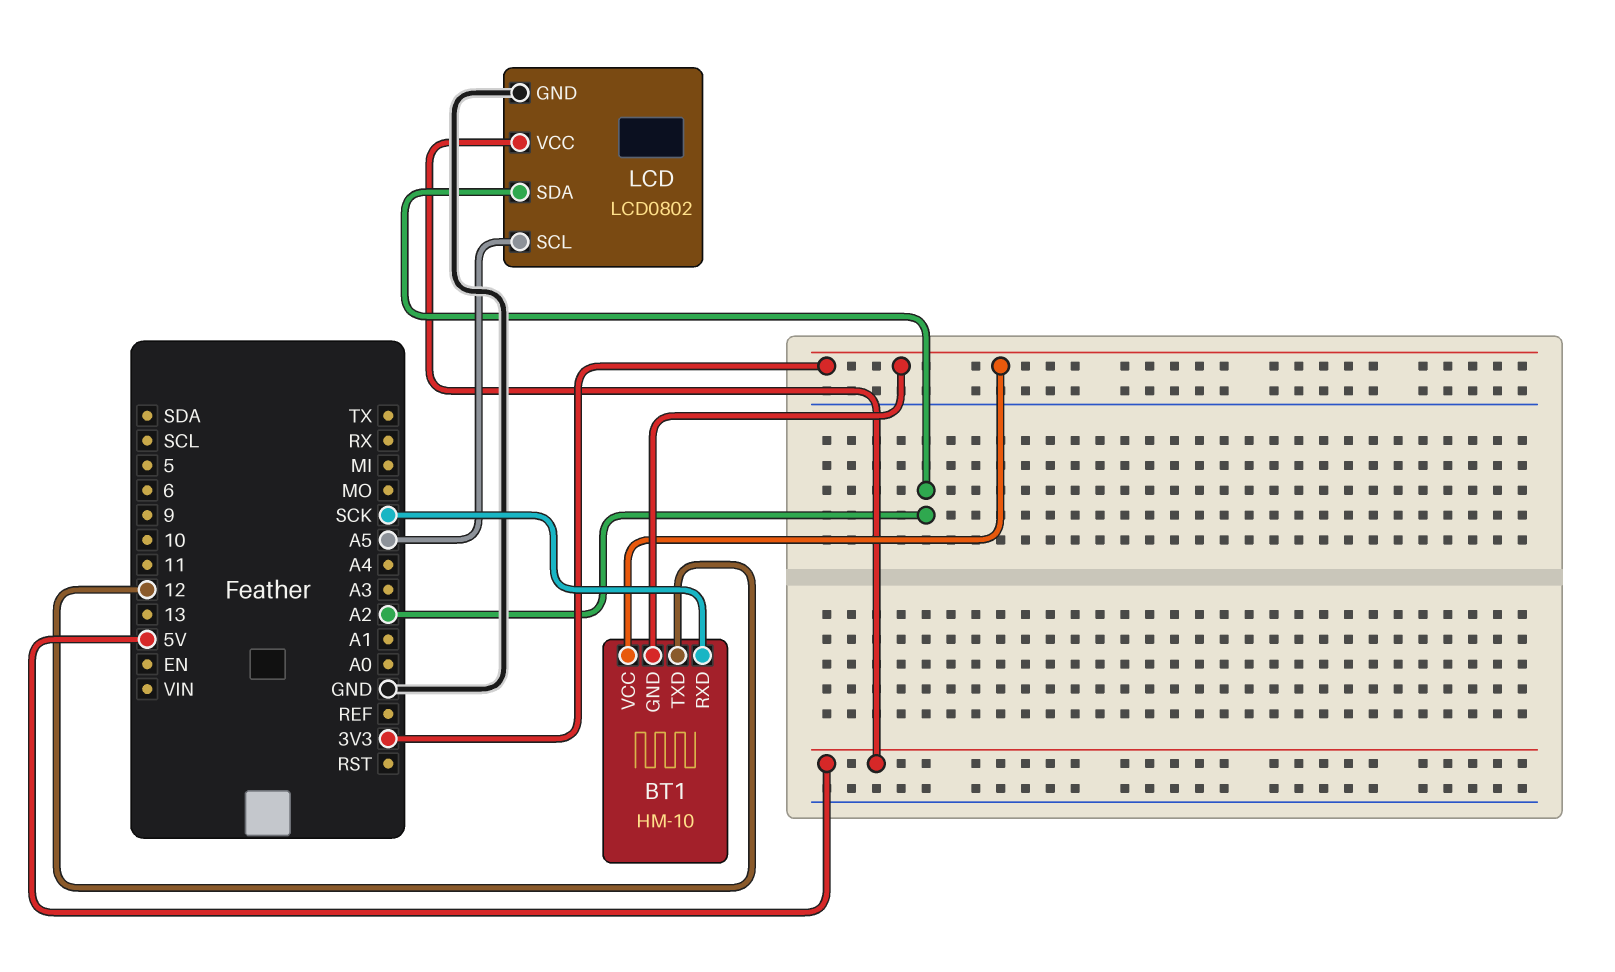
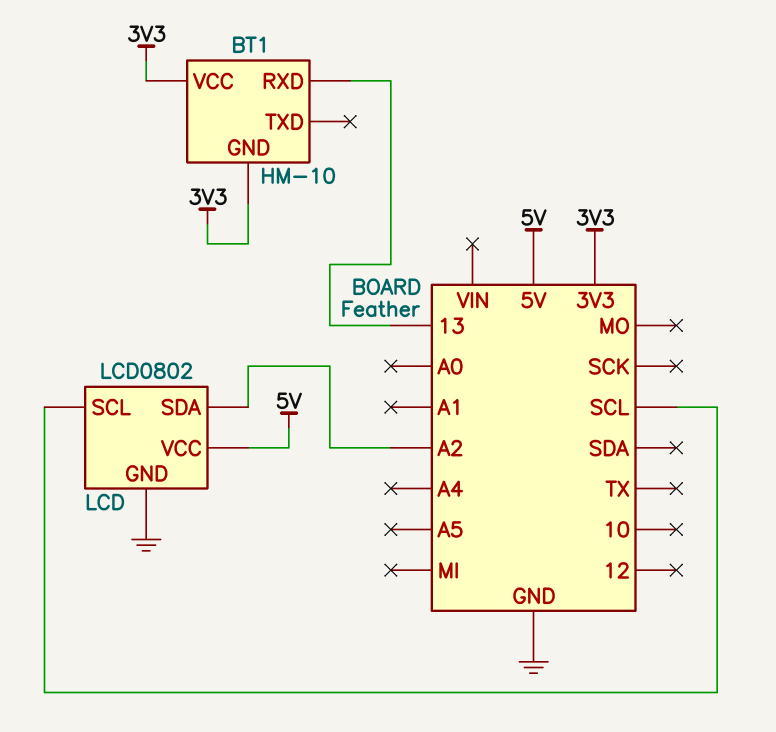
BT1 pin RXD: SCK -> 13
BT1 pin TXD: 12 -> none
LCD pin SCL: A5 -> SCL

